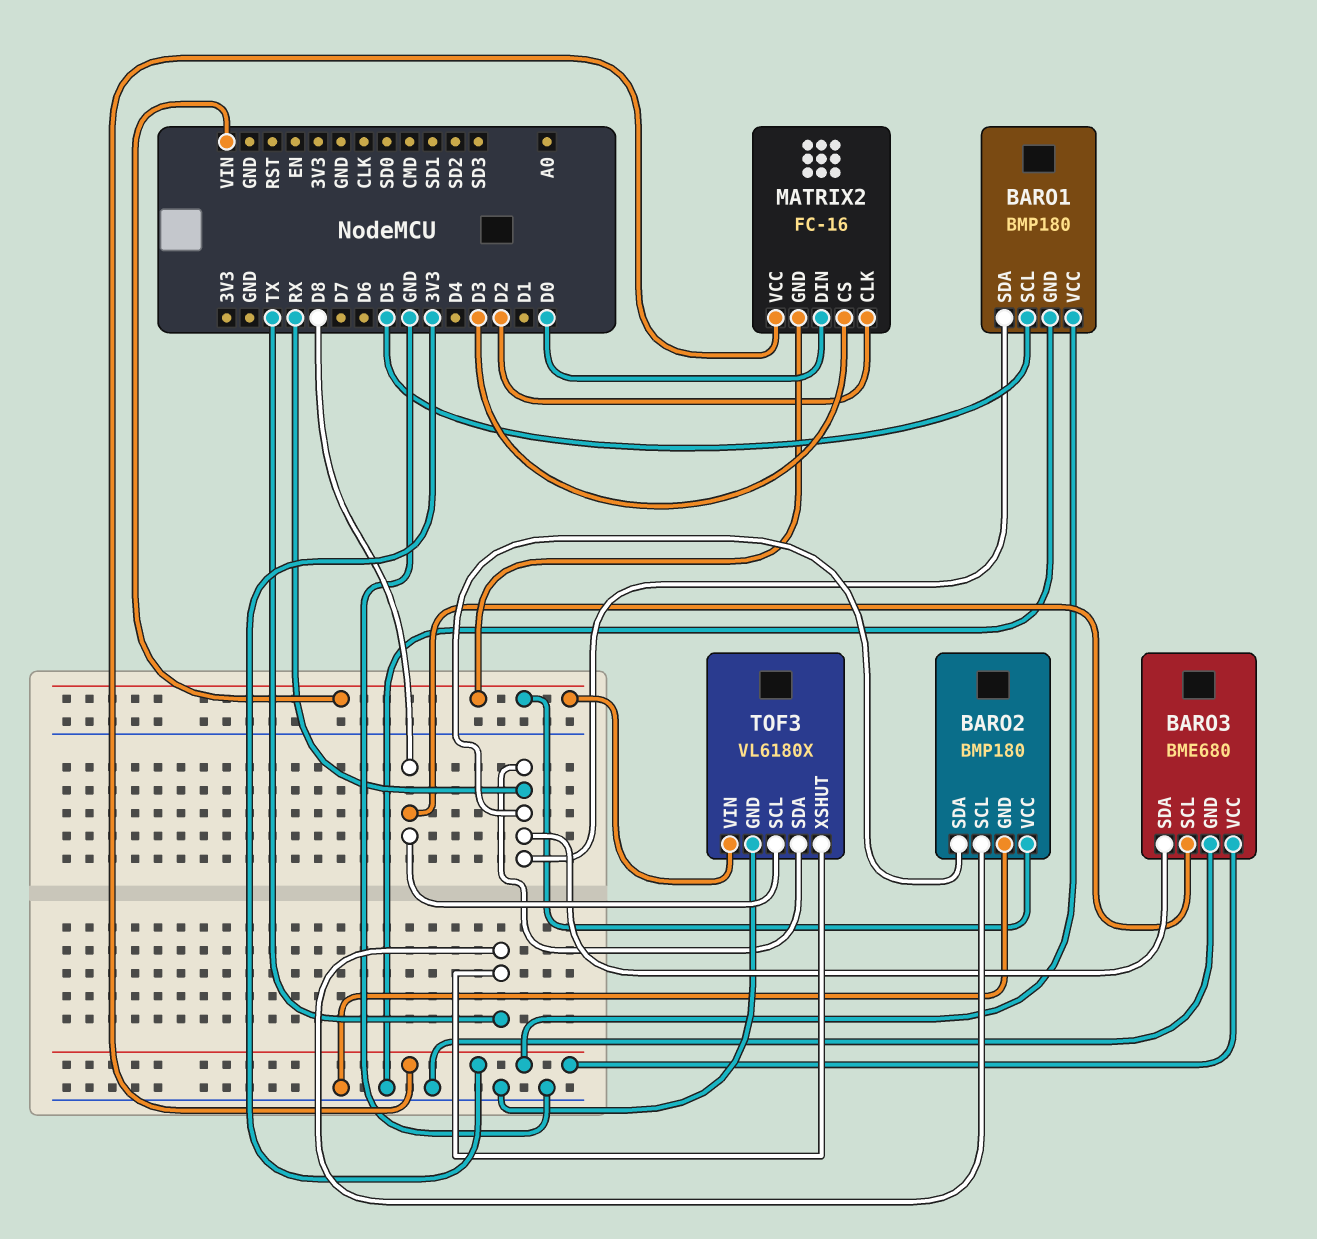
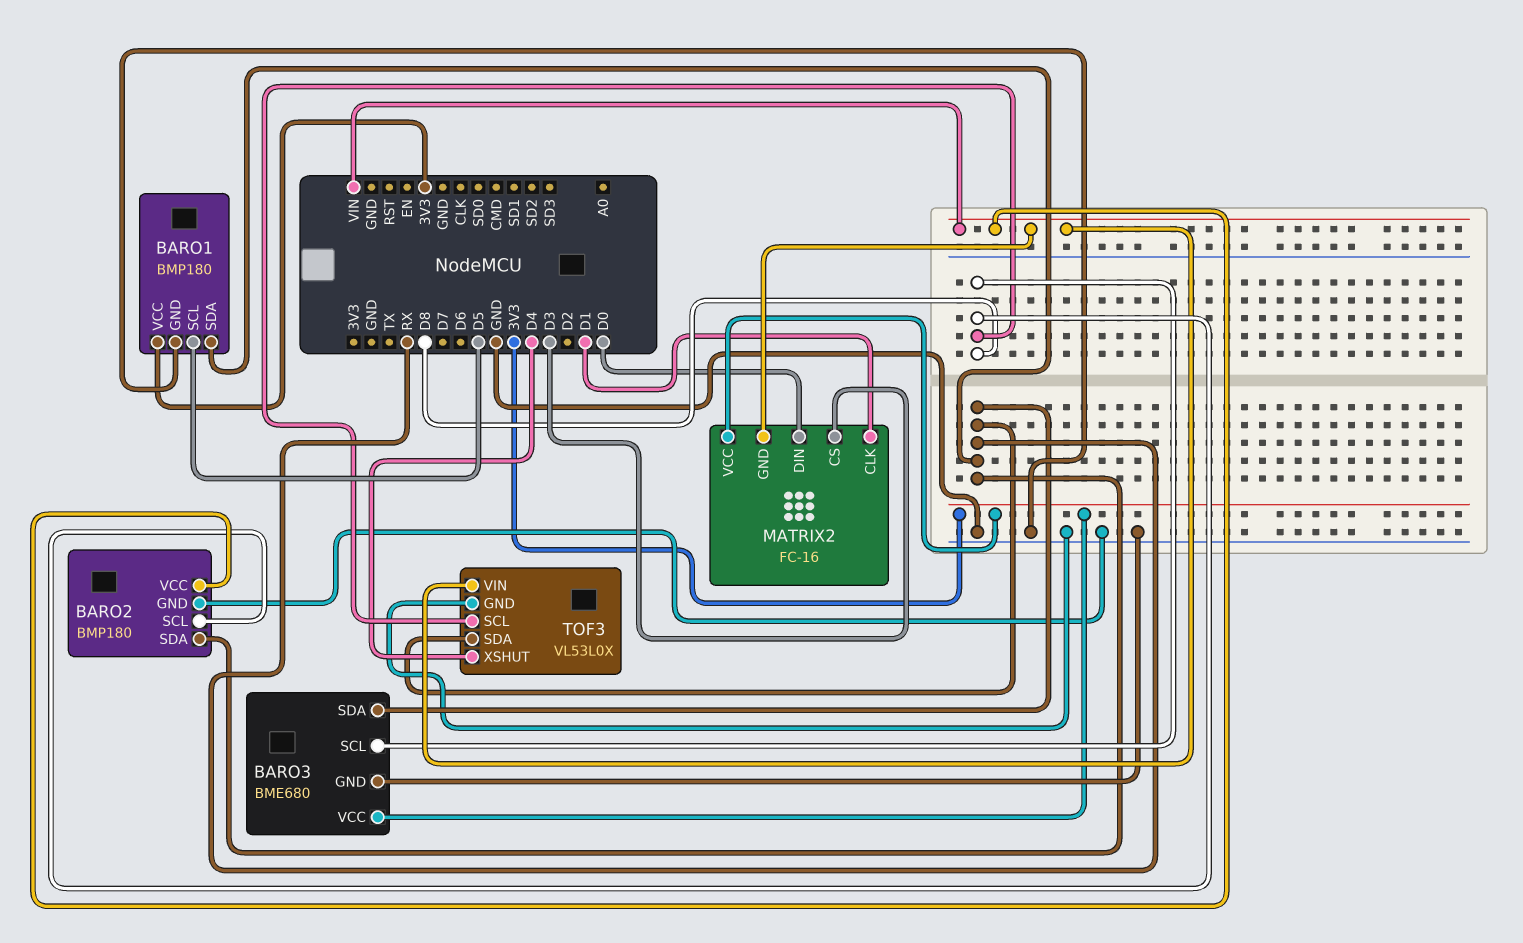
BARO2 pin SCL: TX -> D8
MATRIX2 pin CLK: D2 -> D1
TOF3: VL6180X -> VL53L0X
TOF3 pin XSHUT: TX -> D4

